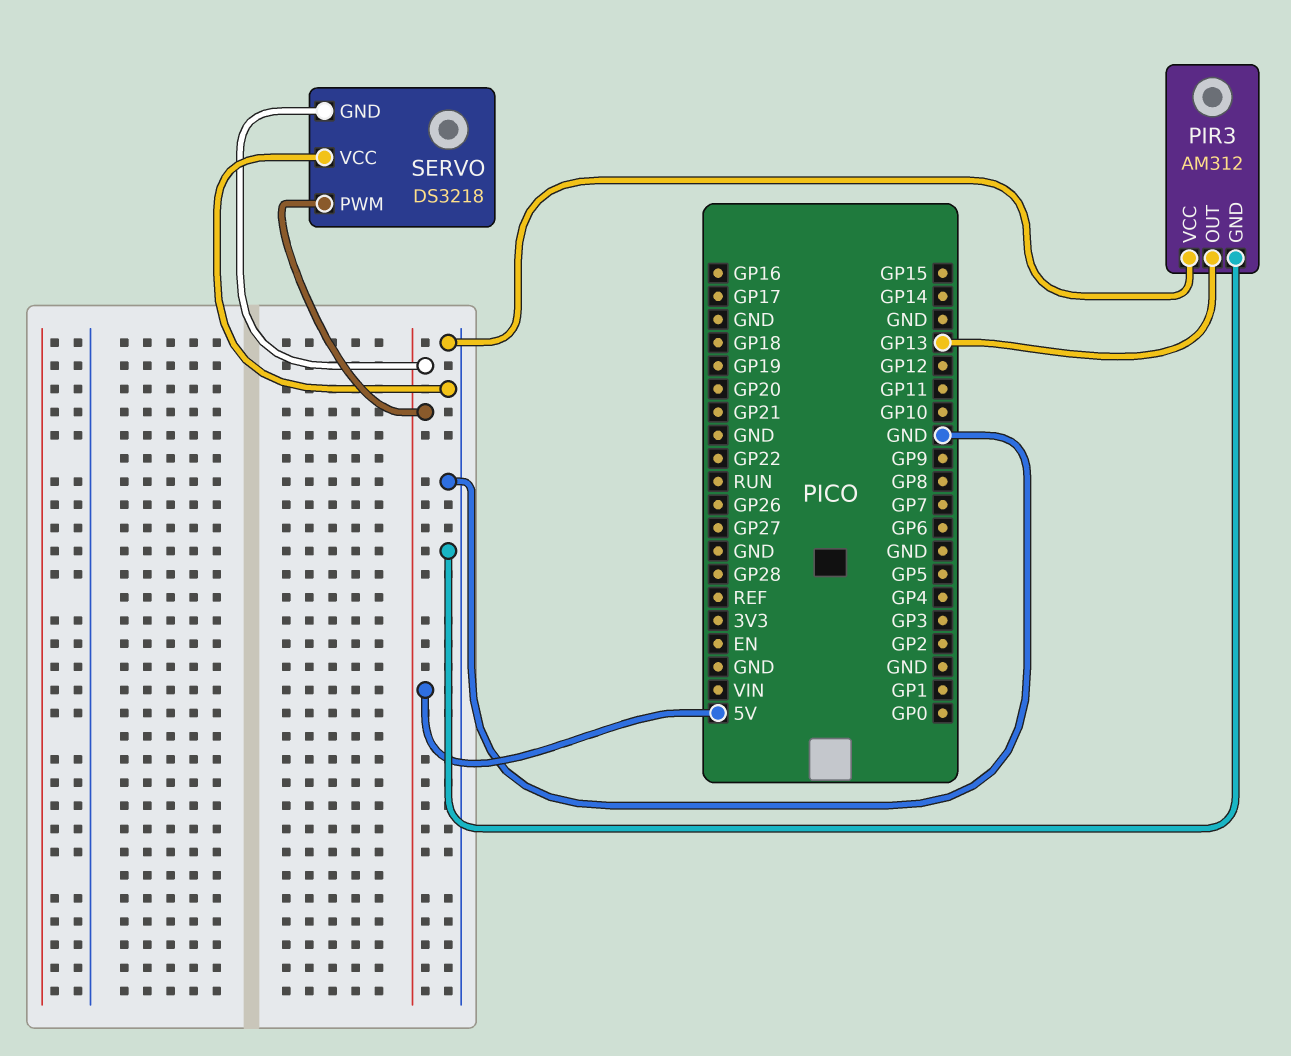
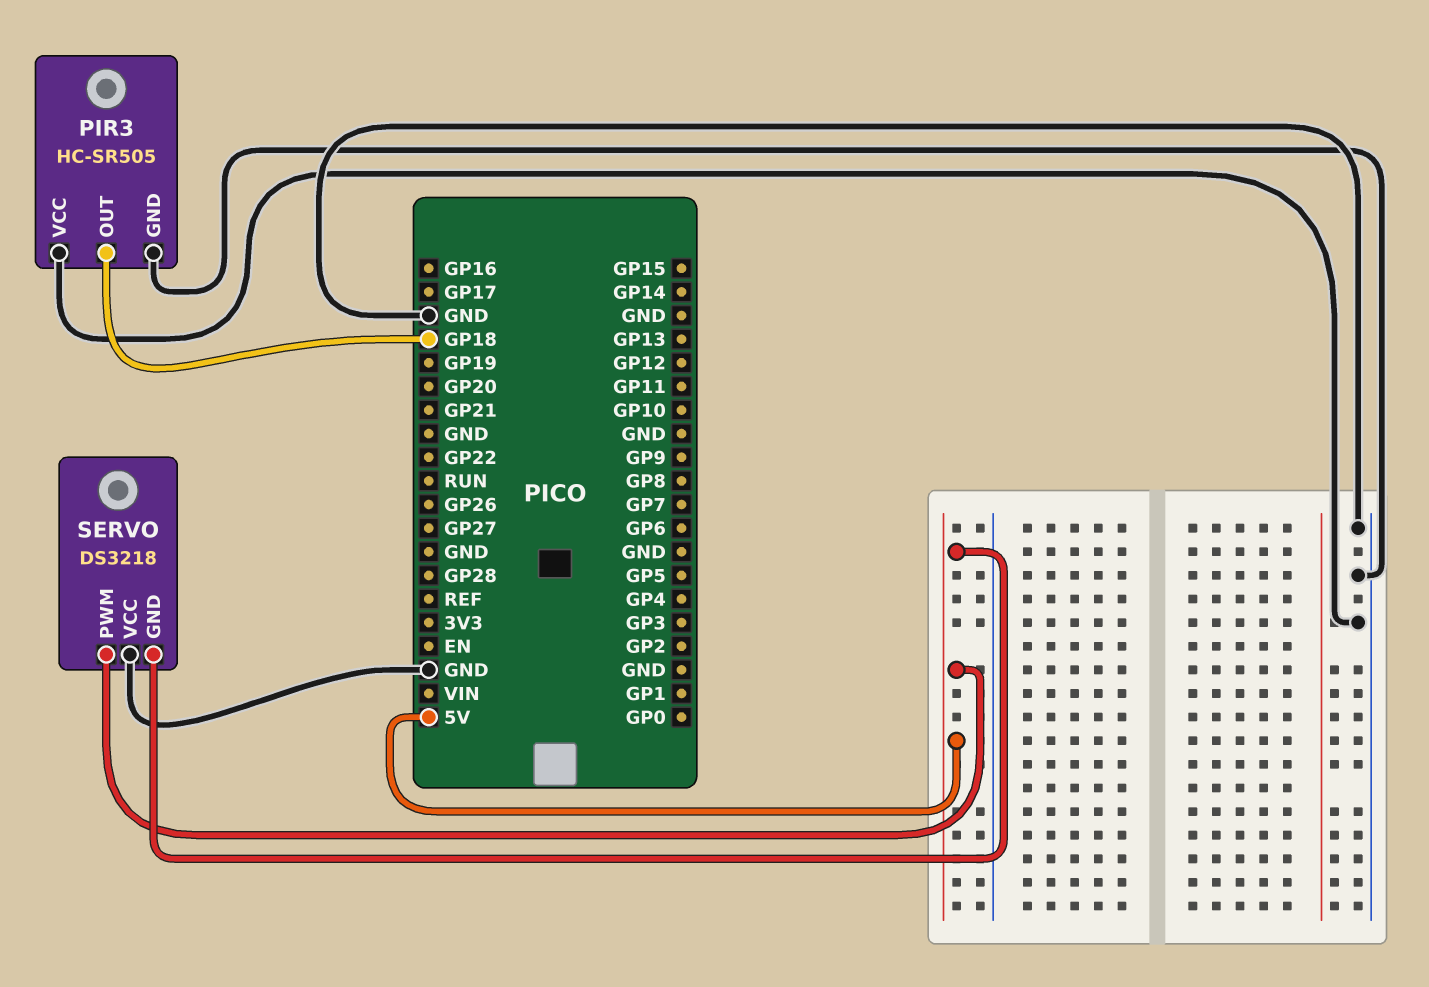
PIR3: AM312 -> HC-SR505
PIR3 pin OUT: GP13 -> GP18

